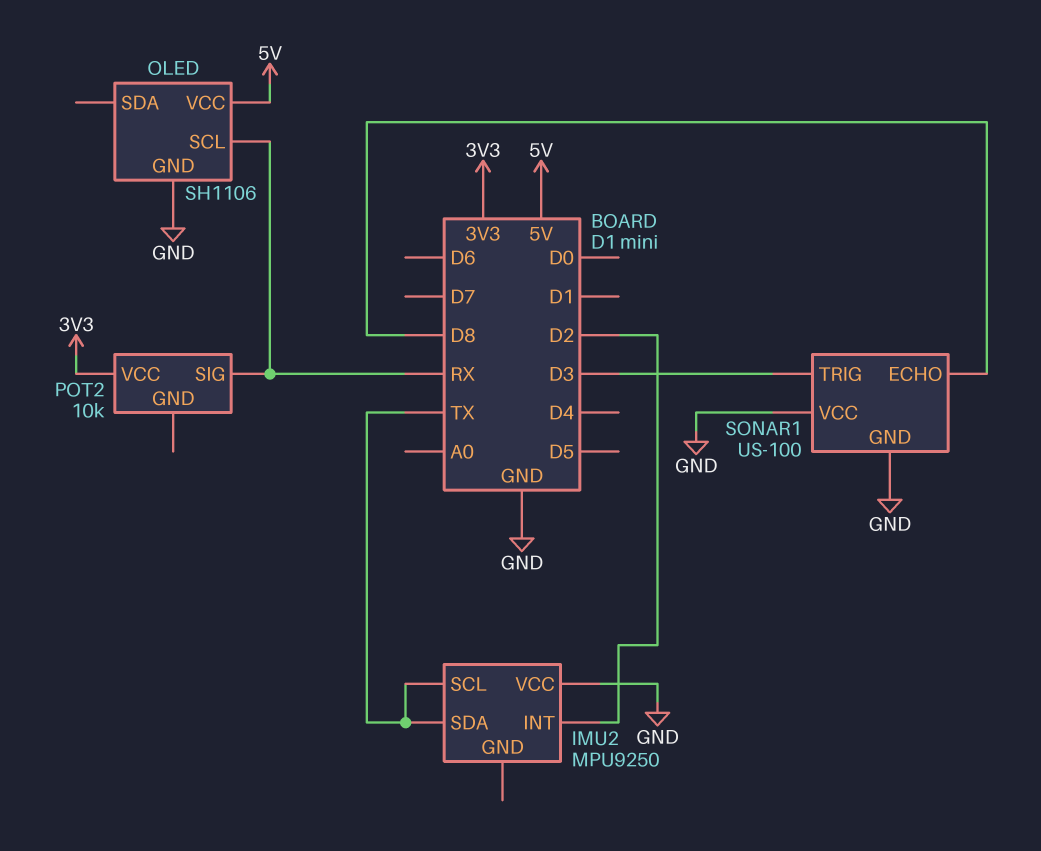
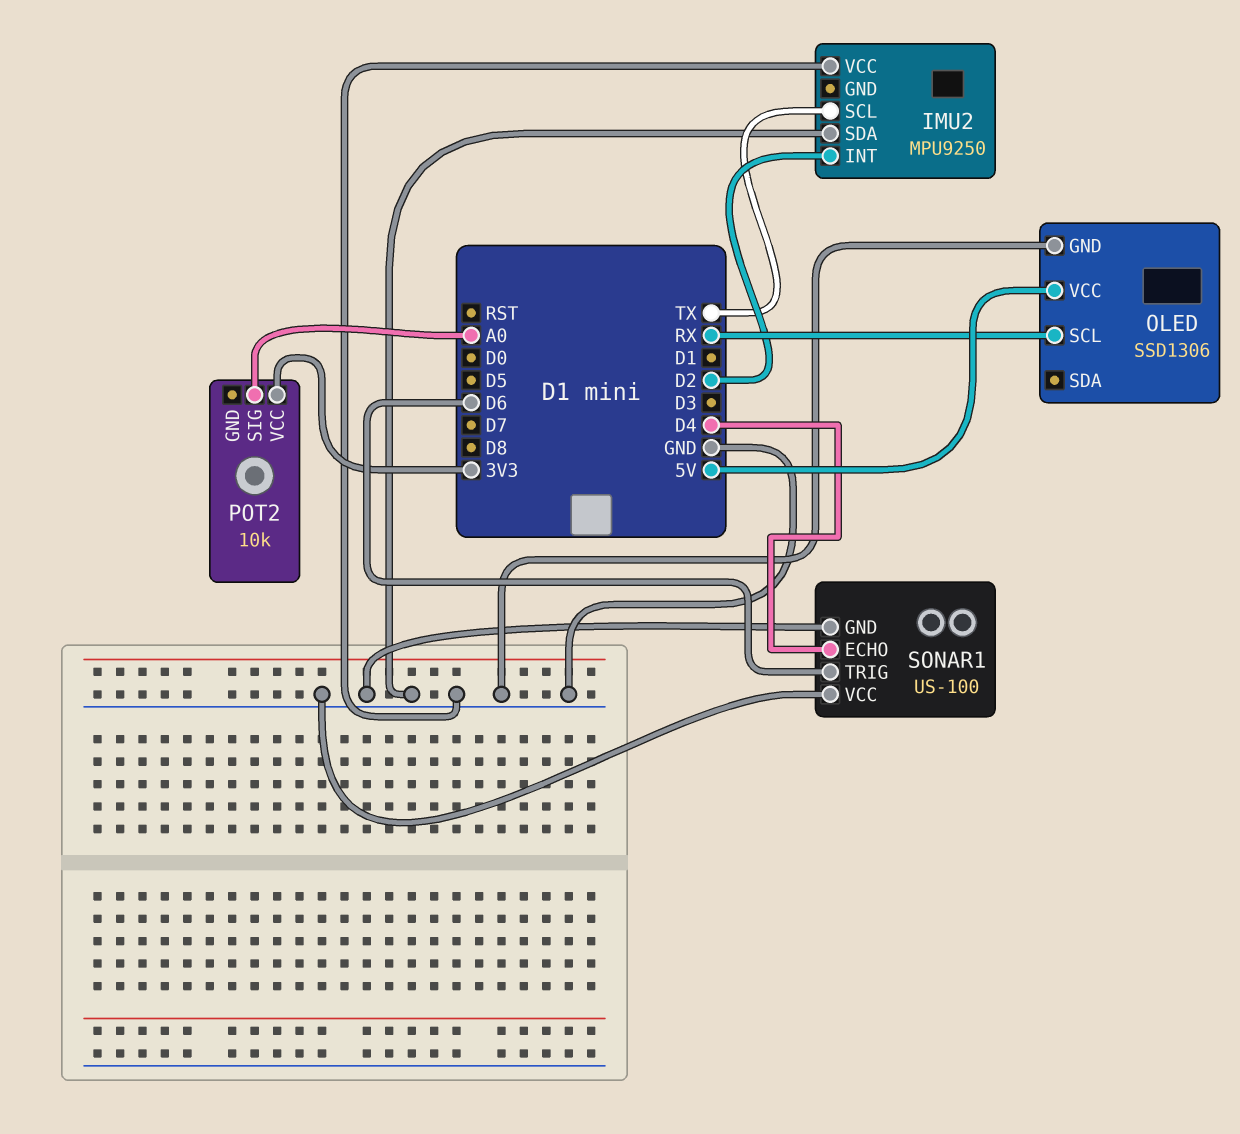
IMU2 pin SDA: TX -> GND
OLED: SH1106 -> SSD1306
POT2 pin SIG: RX -> A0
SONAR1 pin ECHO: D8 -> D4
SONAR1 pin TRIG: D3 -> D6

